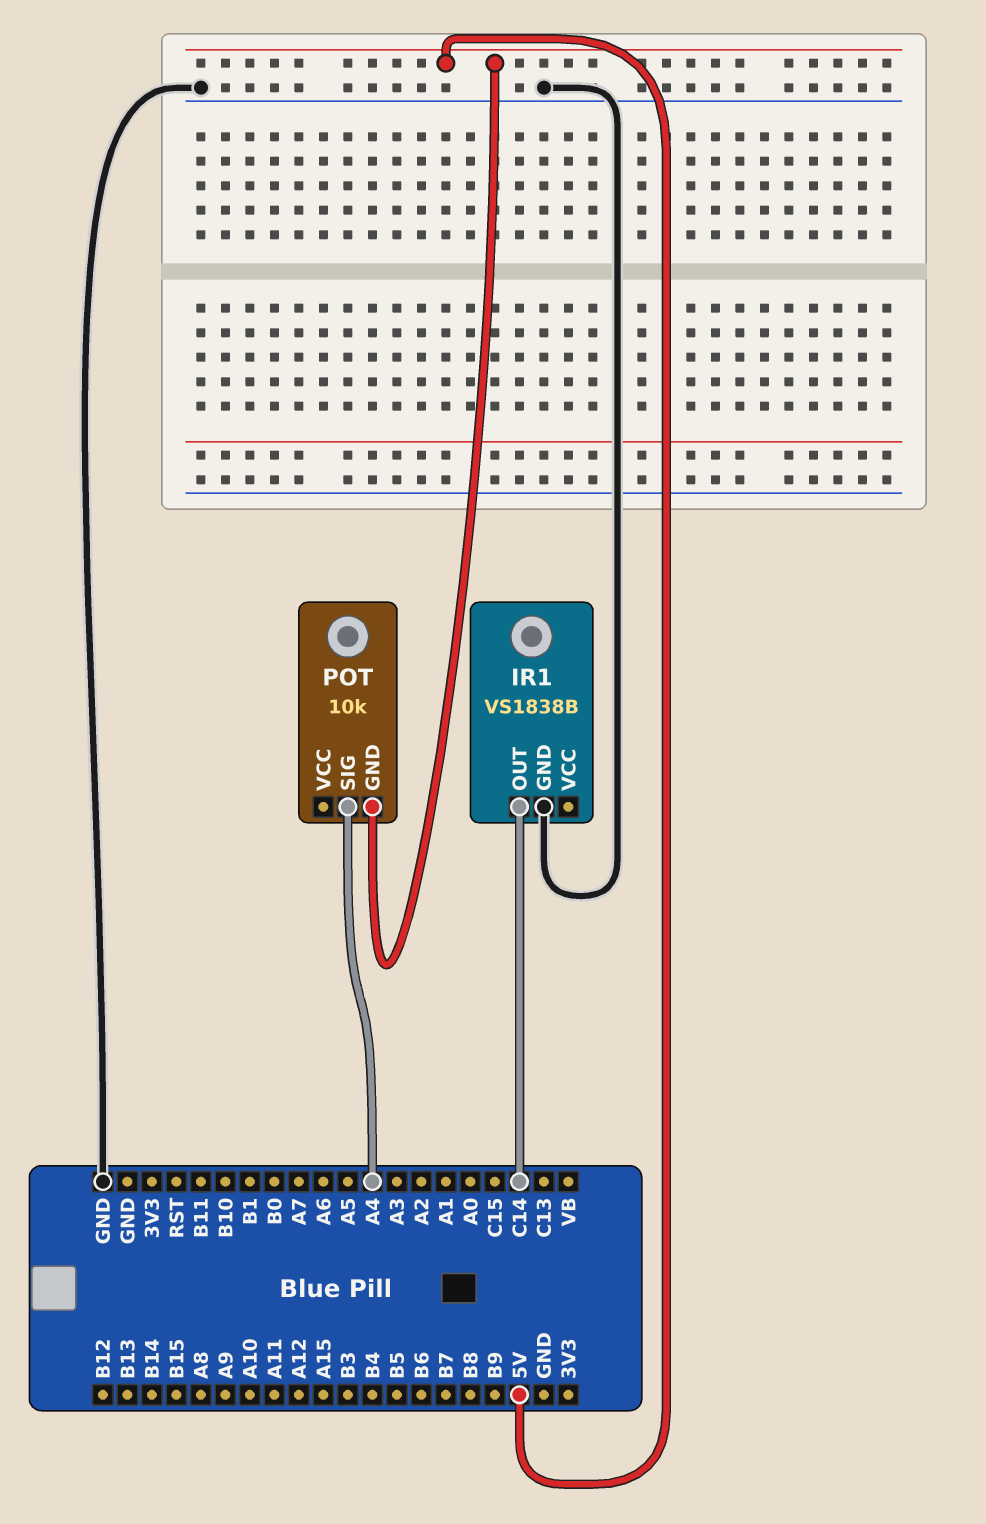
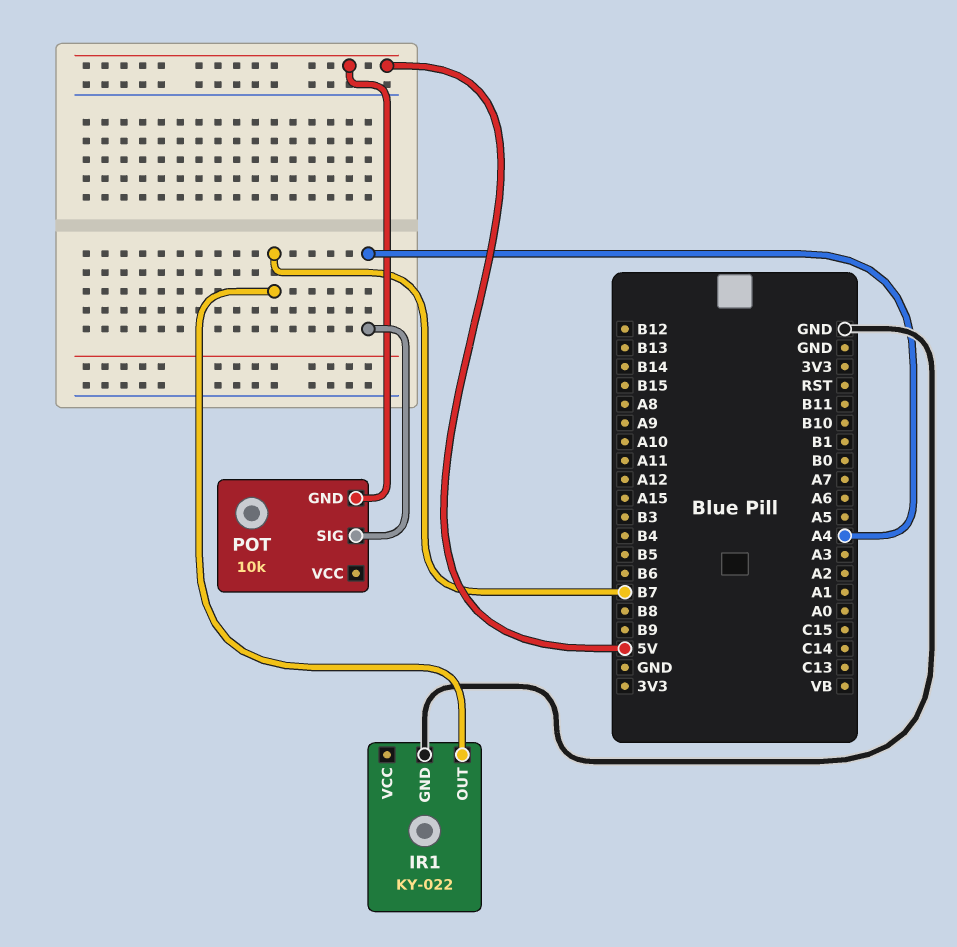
IR1: VS1838B -> KY-022
IR1 pin OUT: C14 -> B7

